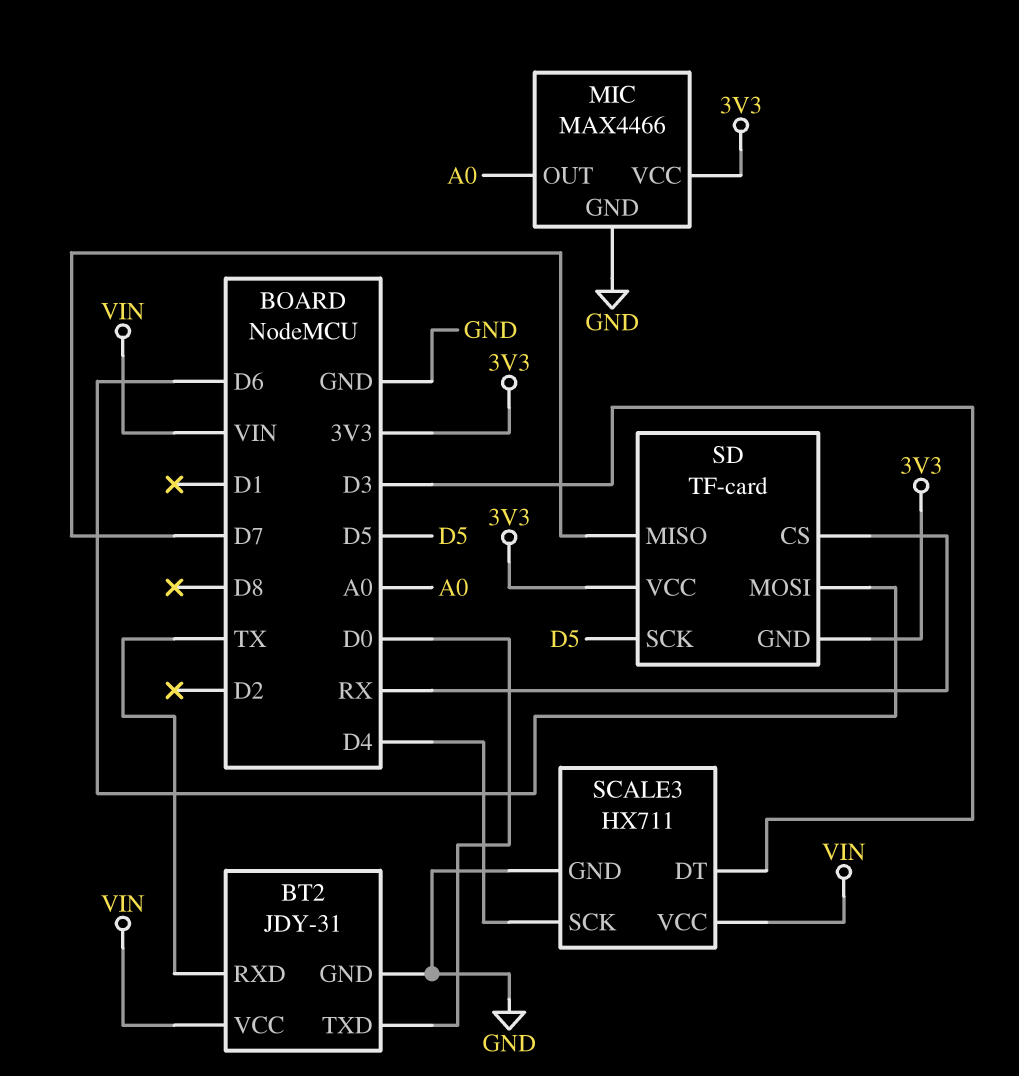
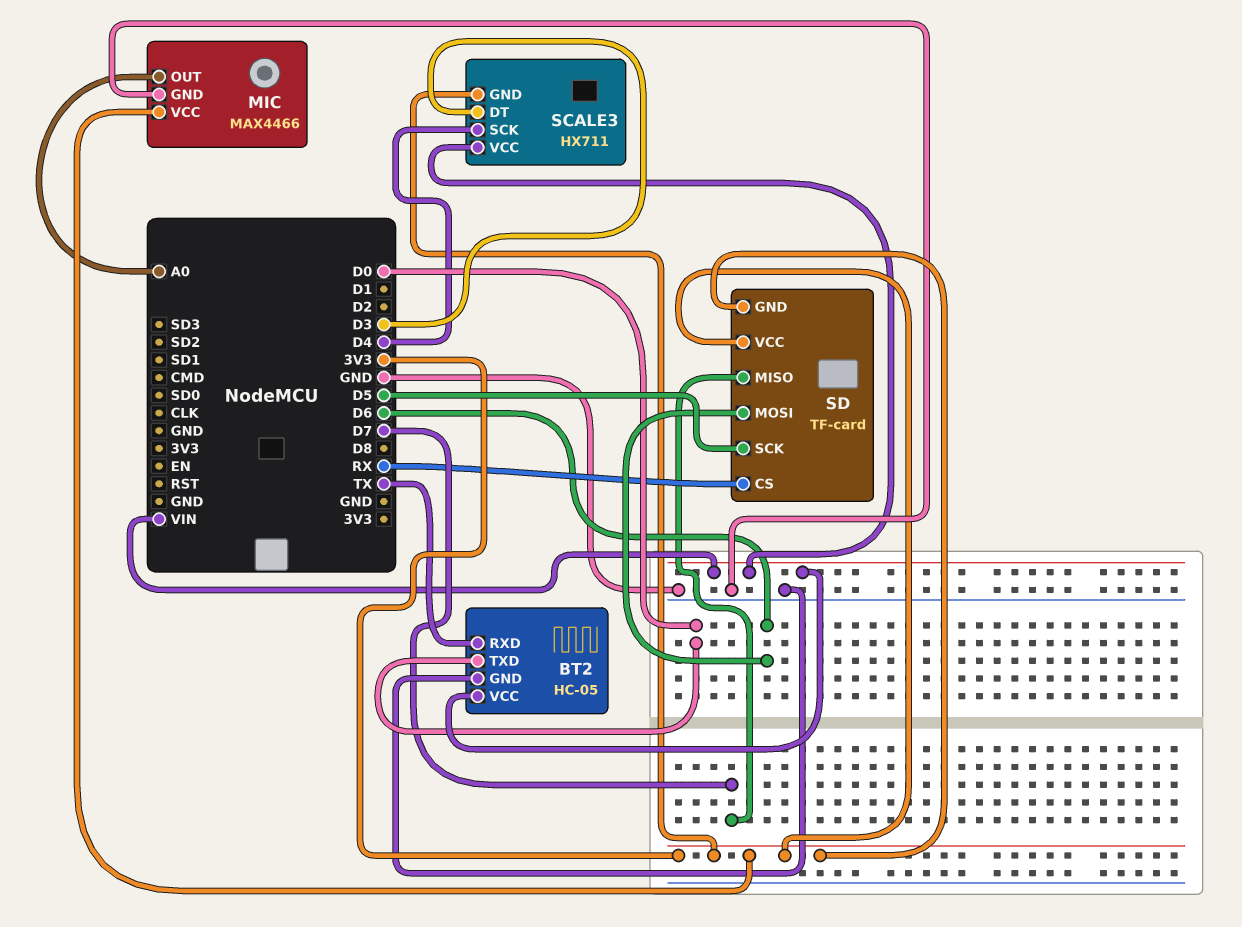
BT2: JDY-31 -> HC-05
SCALE3 pin GND: GND -> 3V3

